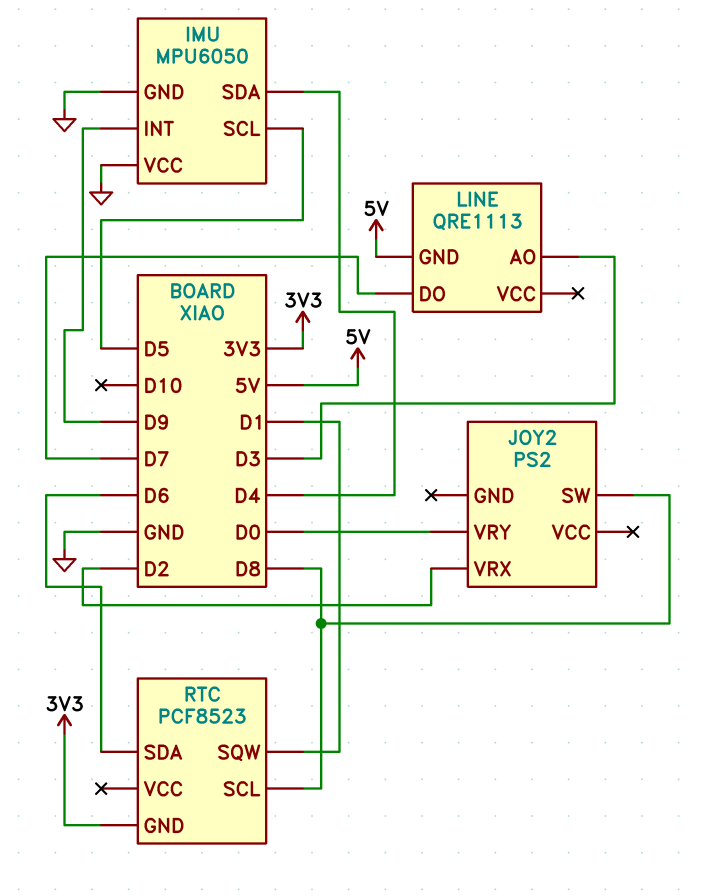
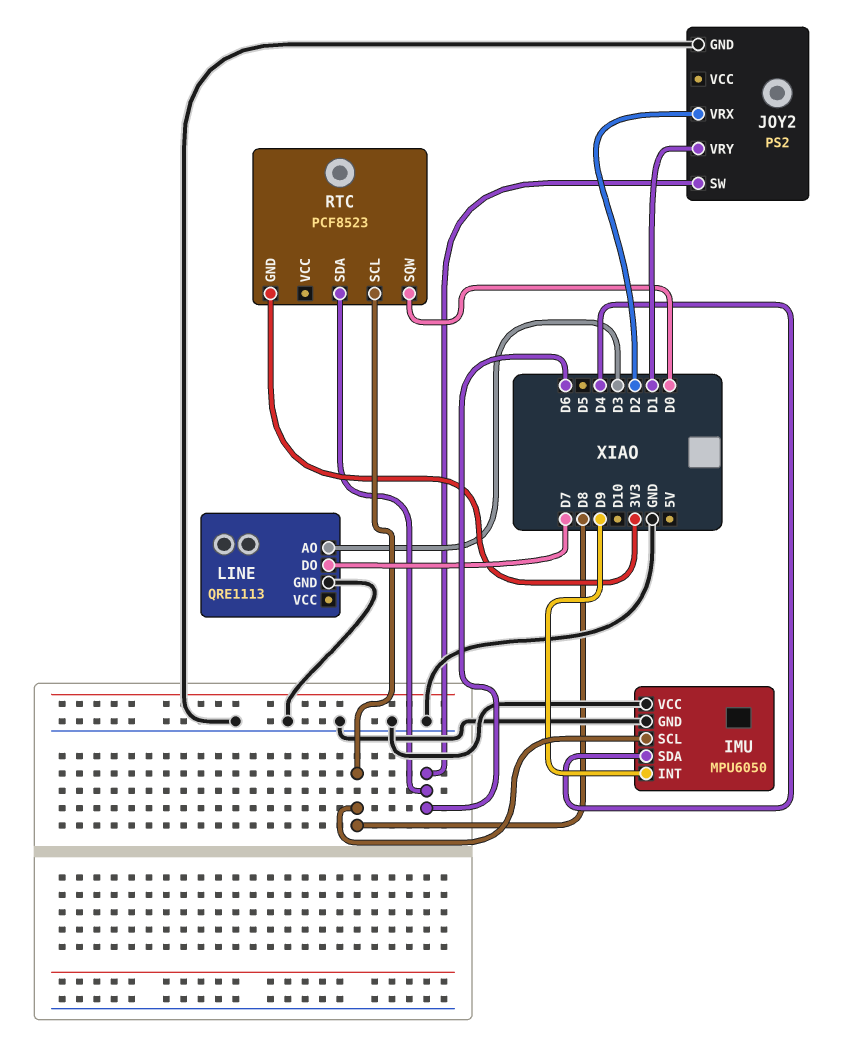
IMU pin SCL: D5 -> D8
JOY2 pin GND: none -> GND
JOY2 pin SW: D8 -> D6
JOY2 pin VRY: D0 -> D1
LINE pin GND: 5V -> GND
RTC pin SQW: D1 -> D0

